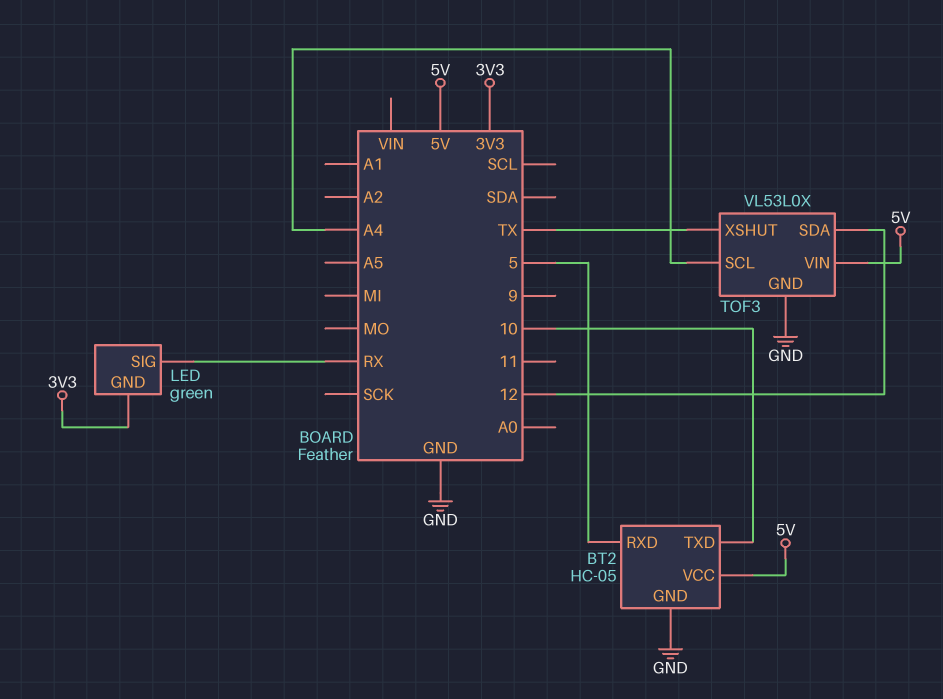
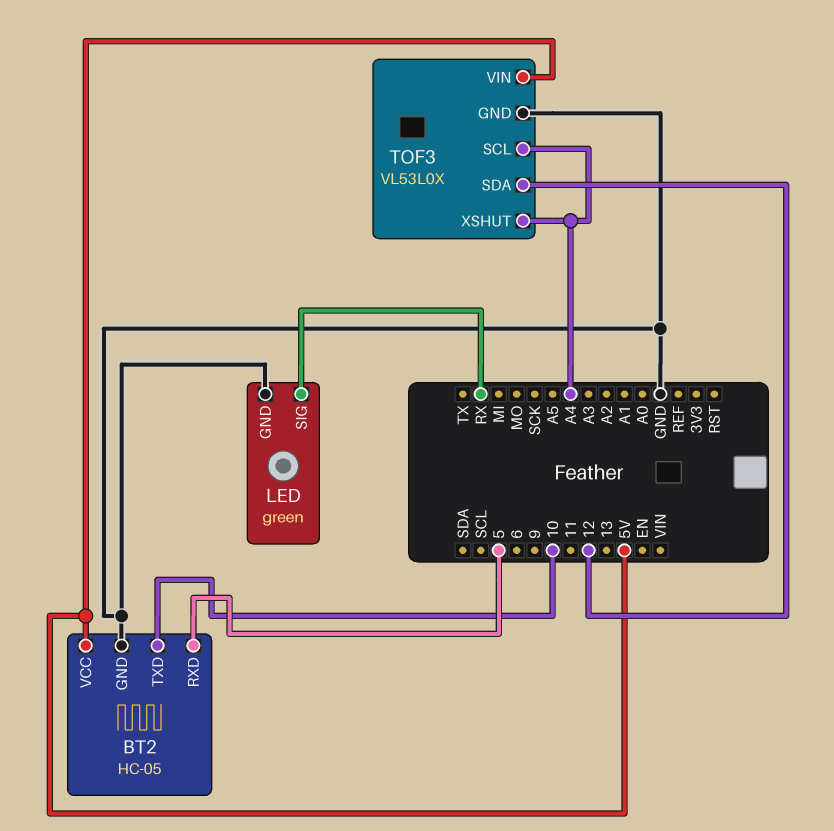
LED pin GND: 3V3 -> GND
TOF3 pin XSHUT: TX -> A4

